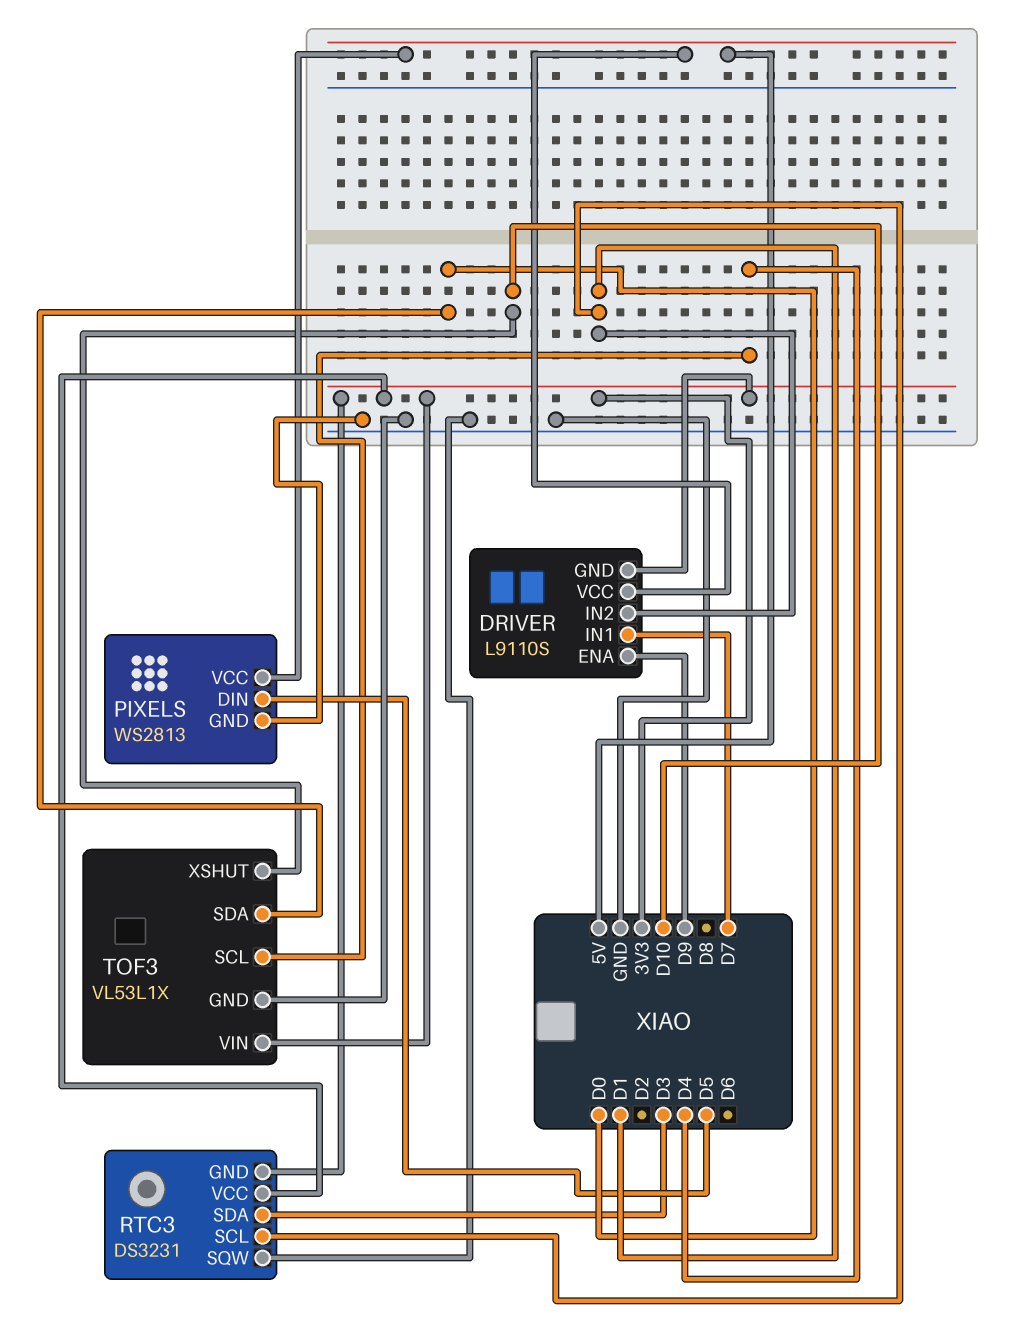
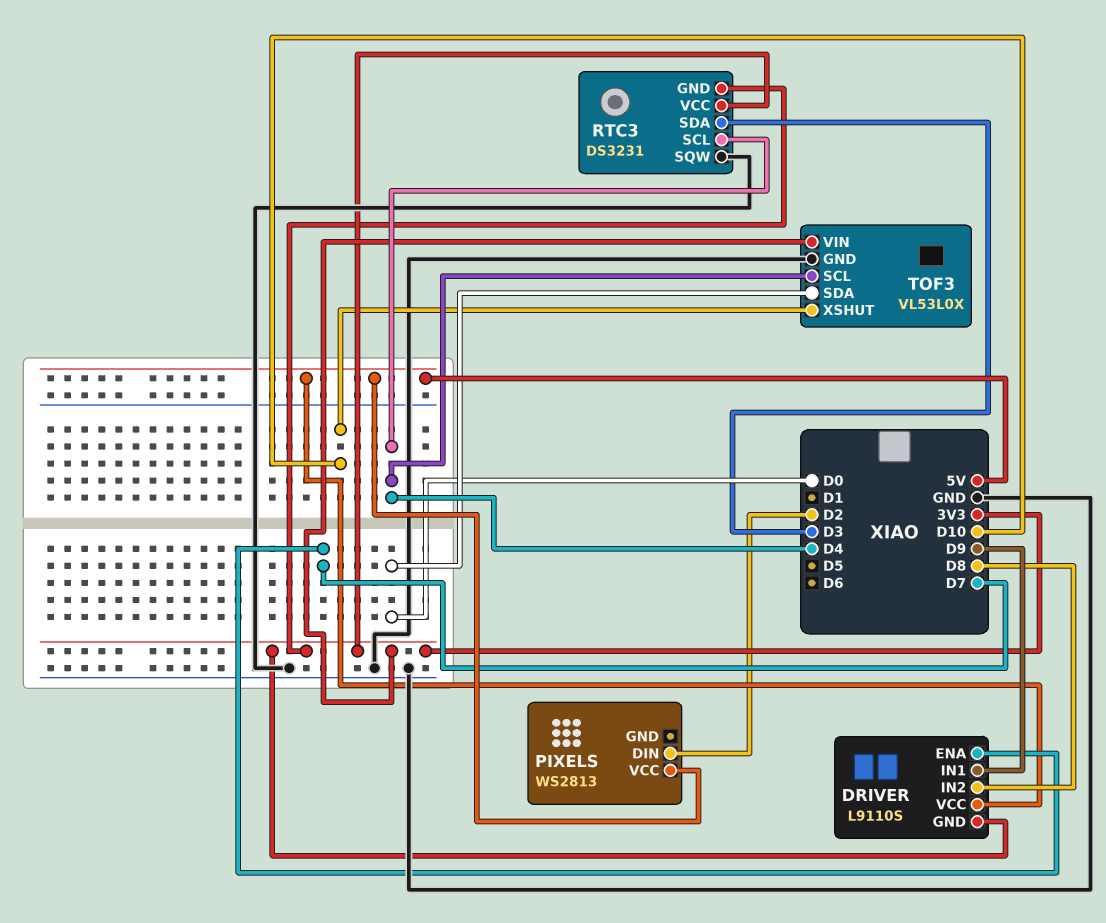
DRIVER pin ENA: D9 -> D7
DRIVER pin IN1: D7 -> D9
DRIVER pin IN2: D1 -> D8
PIXELS pin DIN: D5 -> D2
PIXELS pin GND: GND -> none
RTC3 pin SCL: D1 -> D4
TOF3: VL53L1X -> VL53L0X

